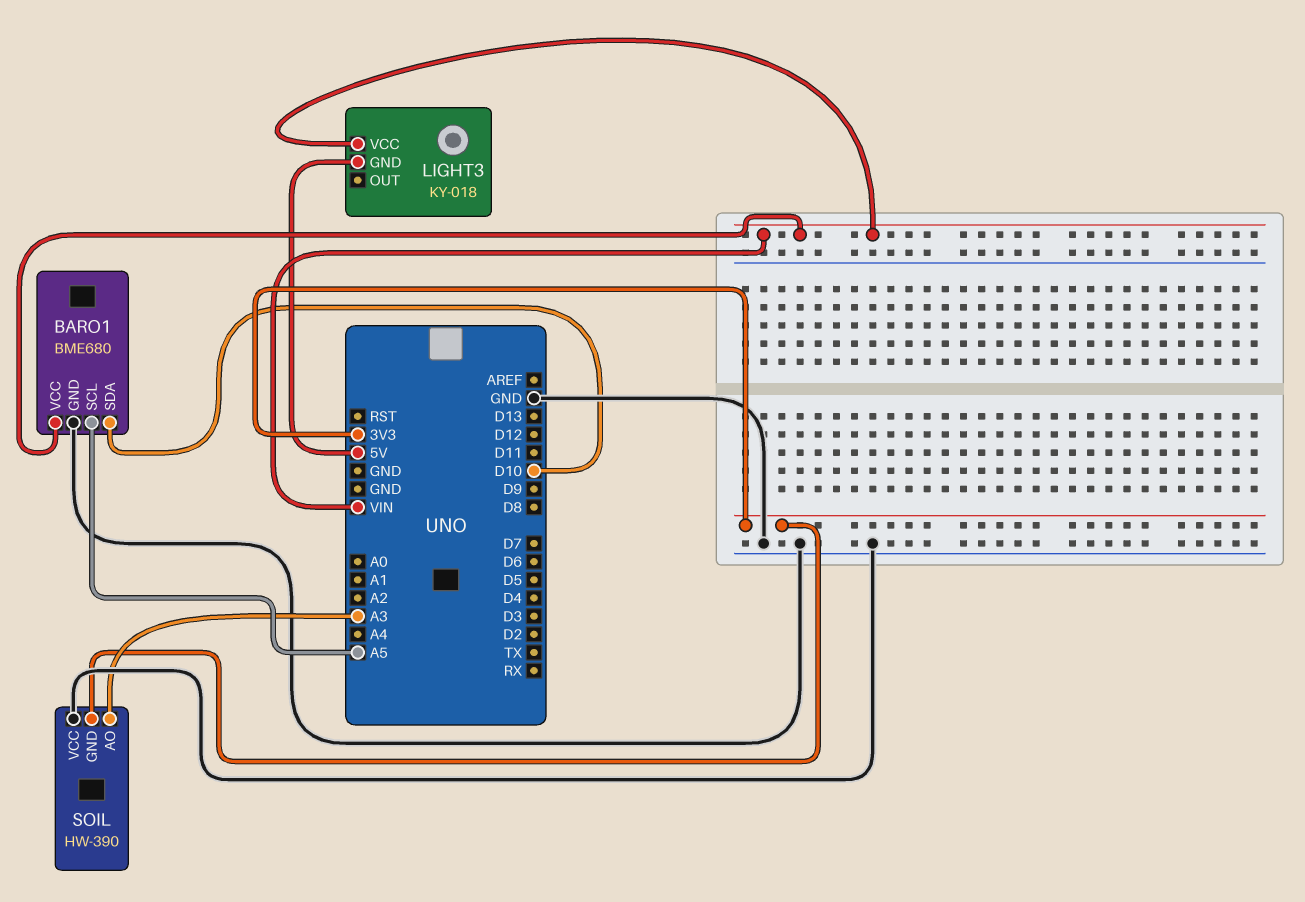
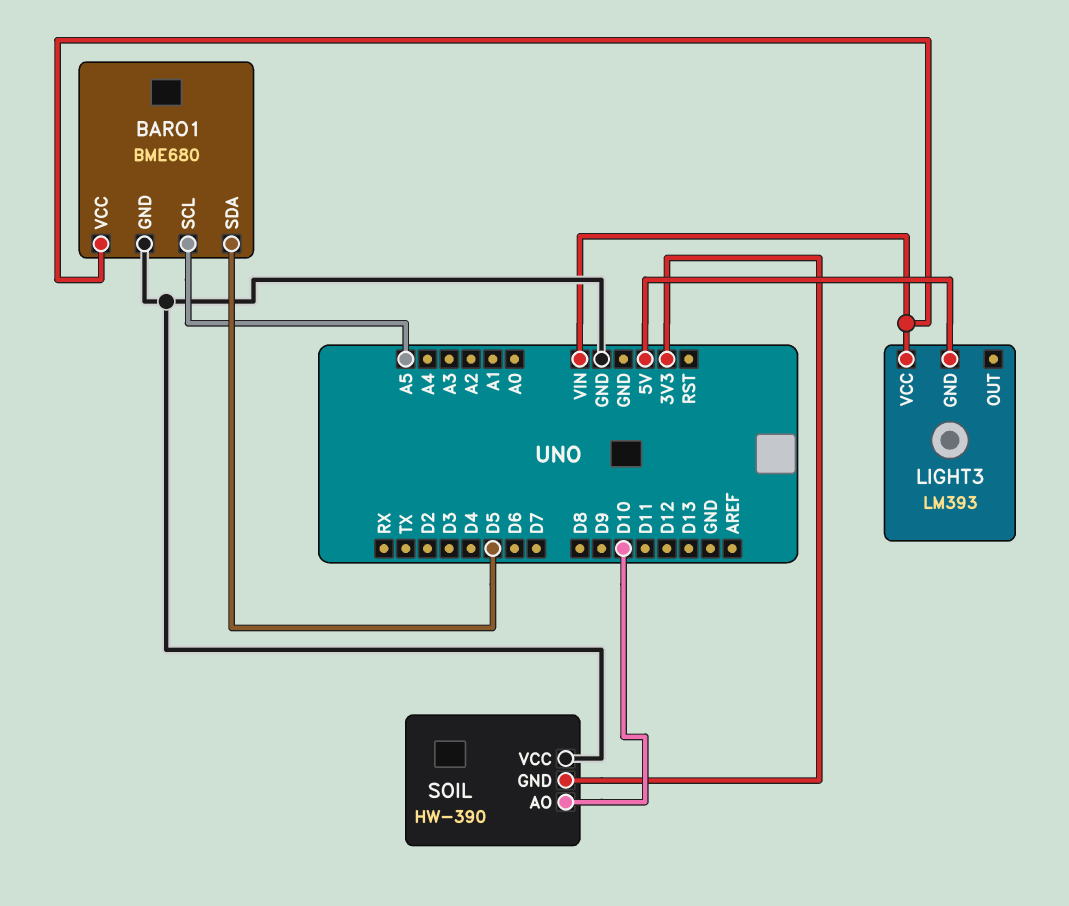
BARO1 pin SDA: D10 -> D5
LIGHT3: KY-018 -> LM393
SOIL pin AO: A3 -> D10

